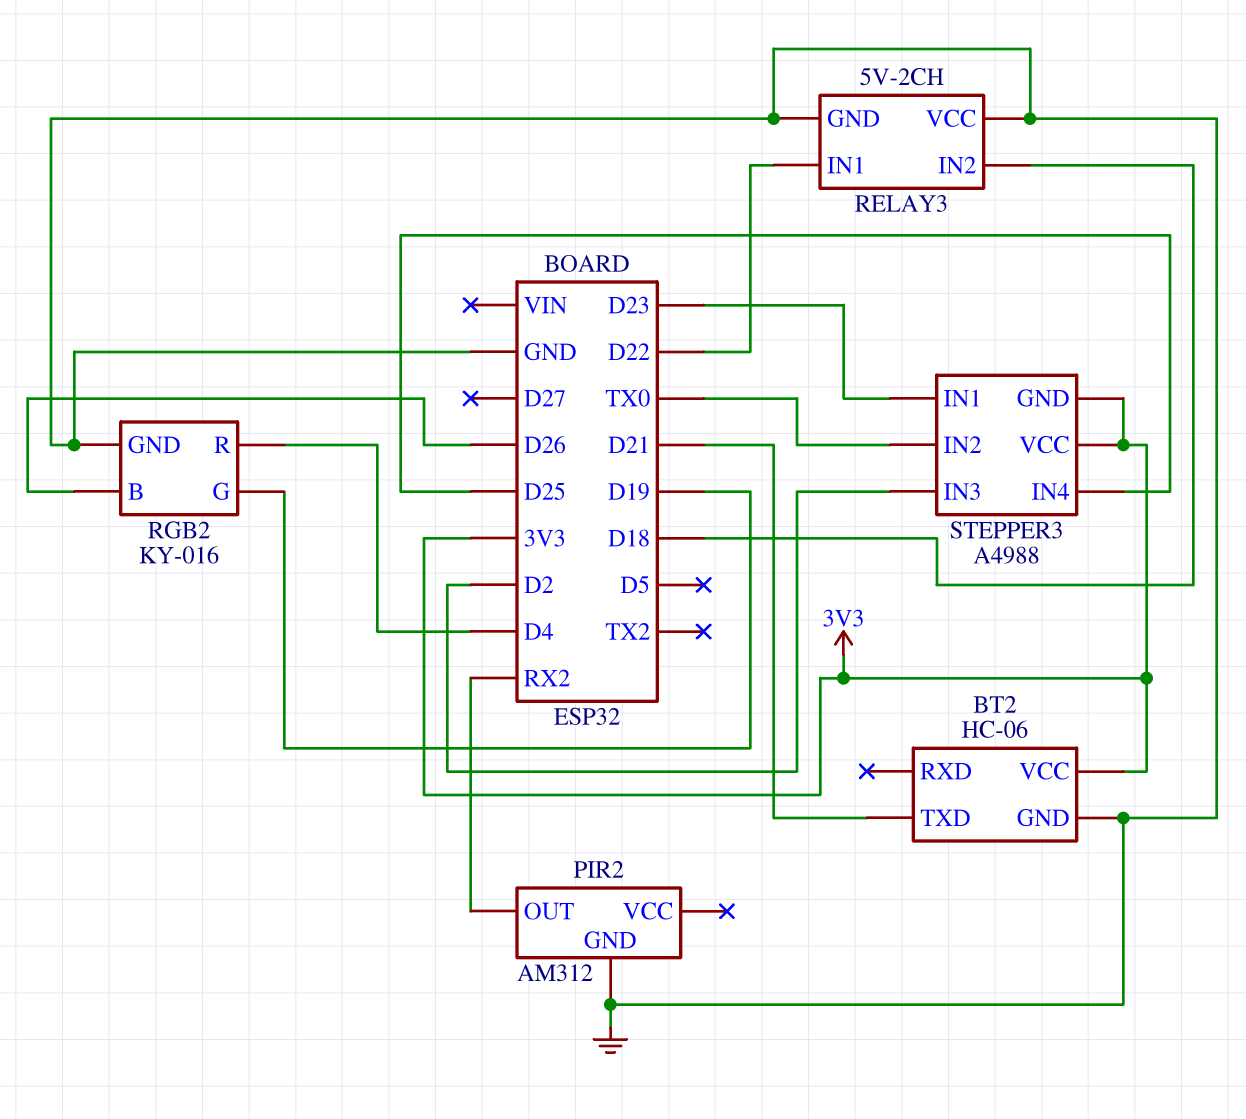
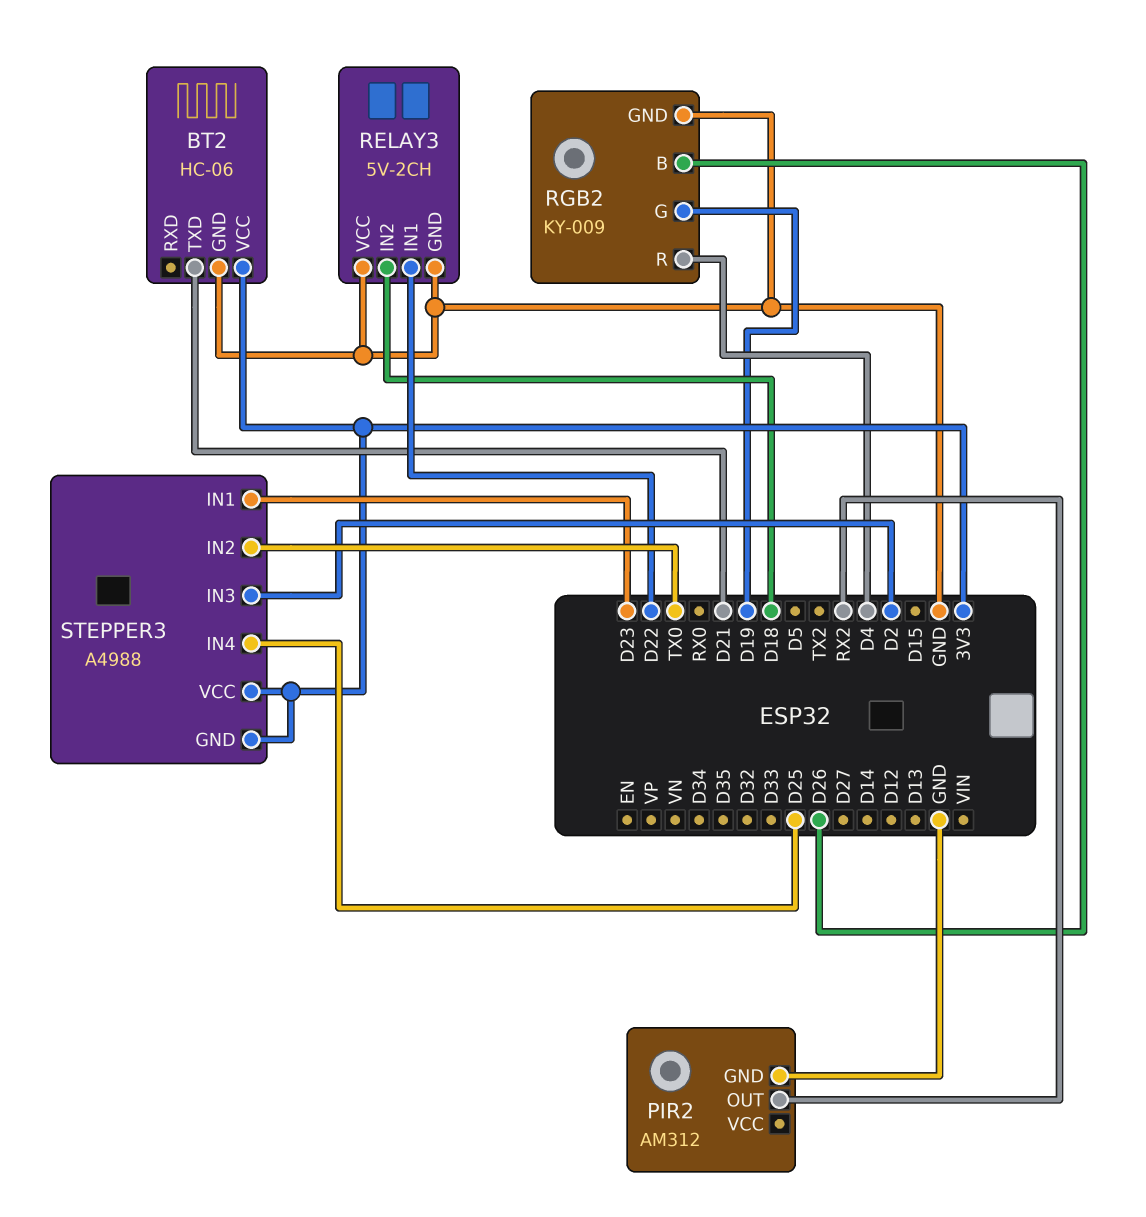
RGB2: KY-016 -> KY-009

